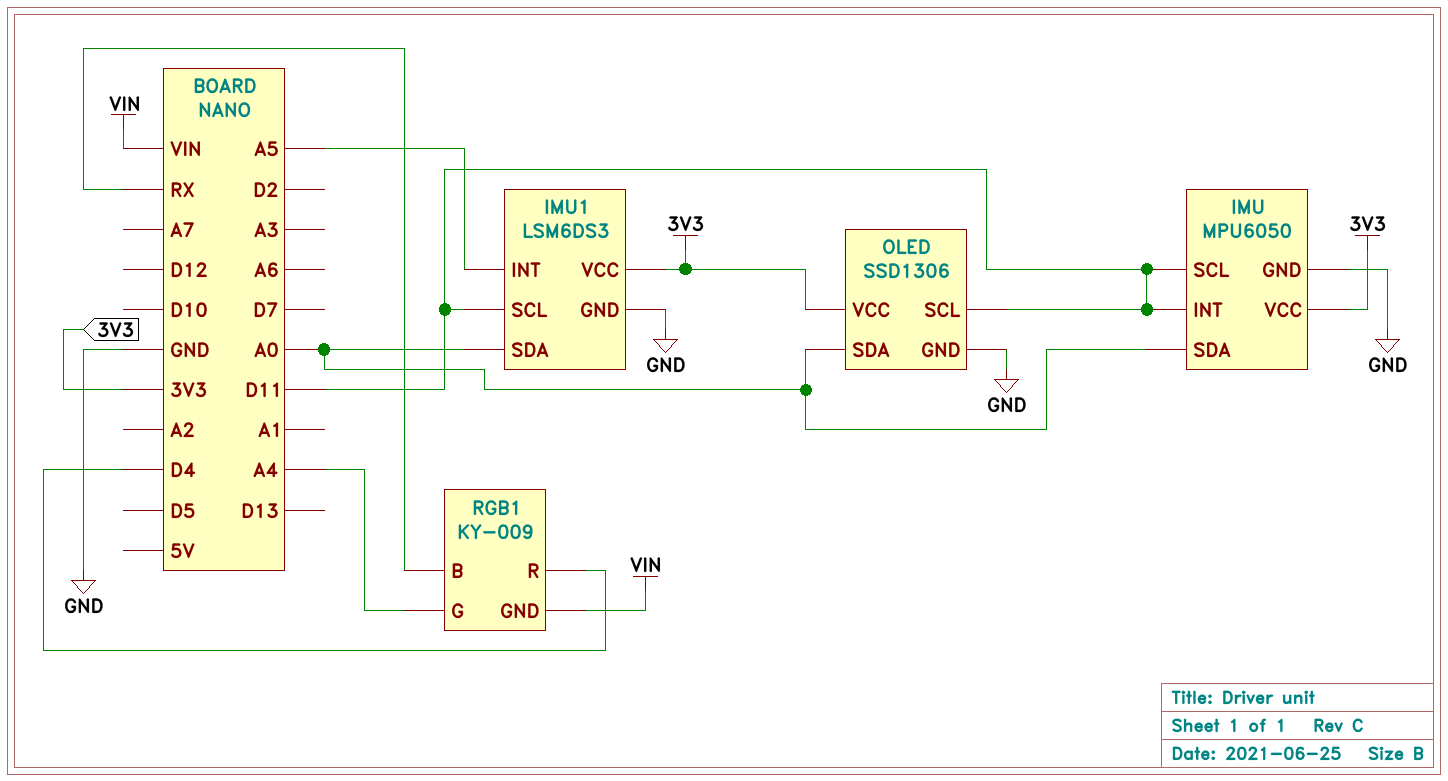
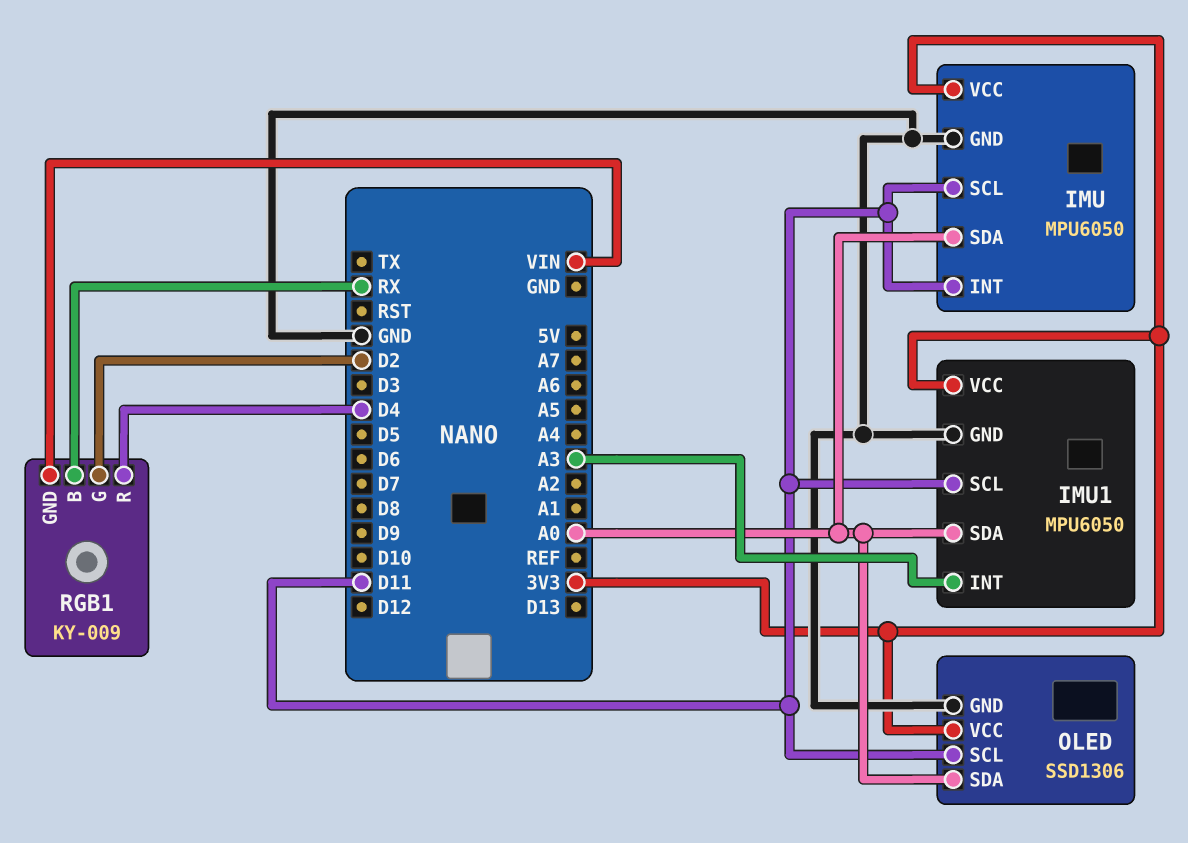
IMU1: LSM6DS3 -> MPU6050
IMU1 pin INT: A5 -> A3
RGB1 pin G: A4 -> D2

